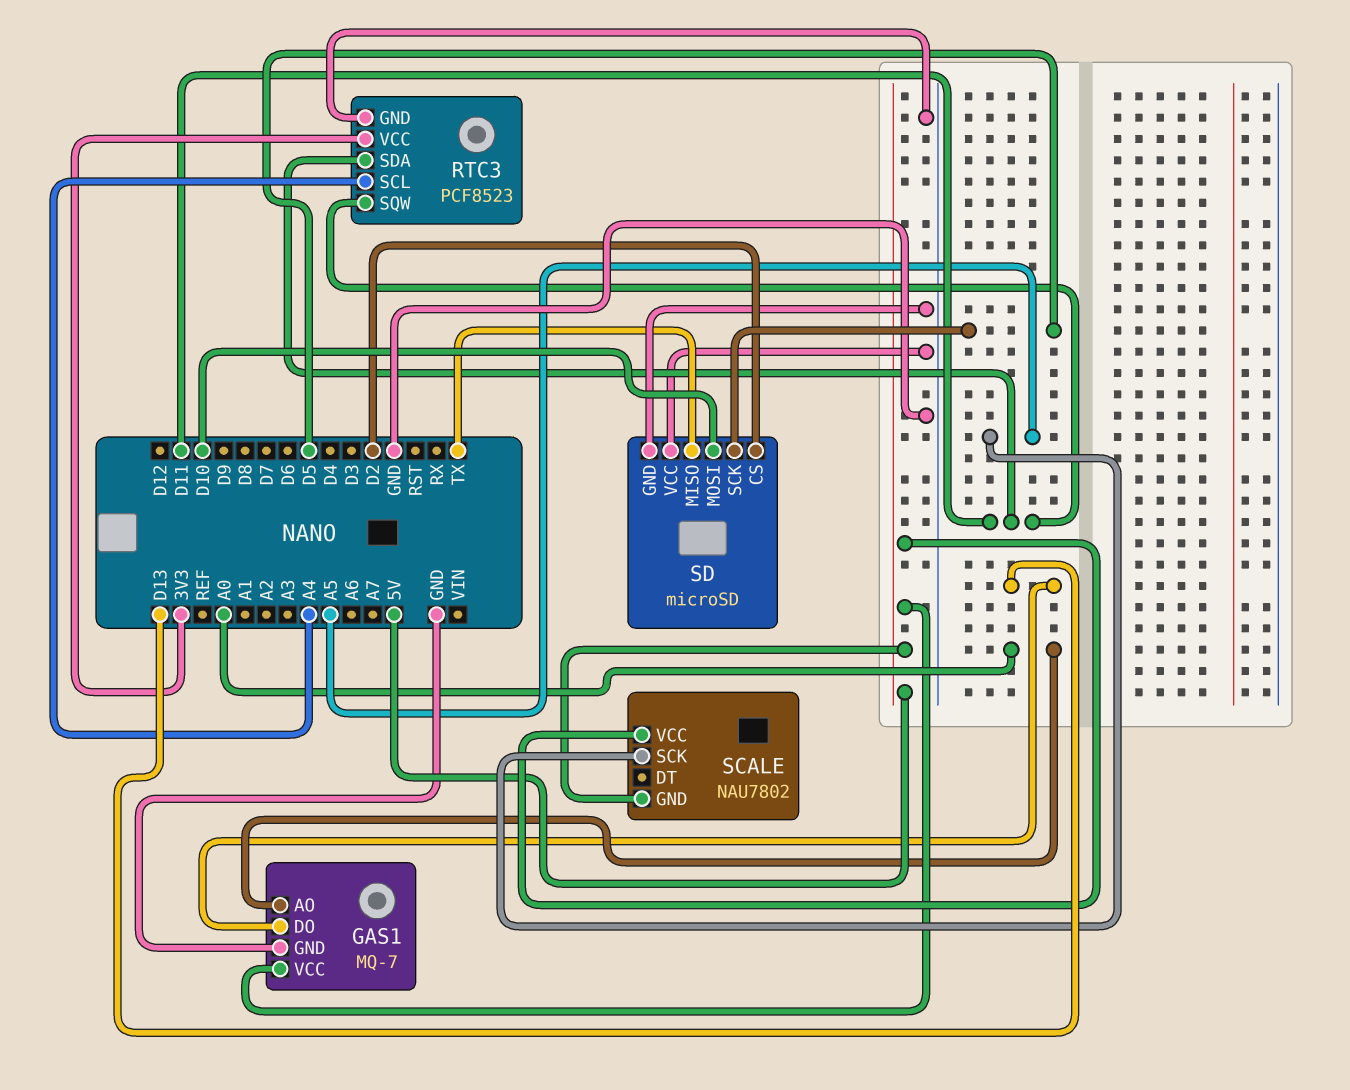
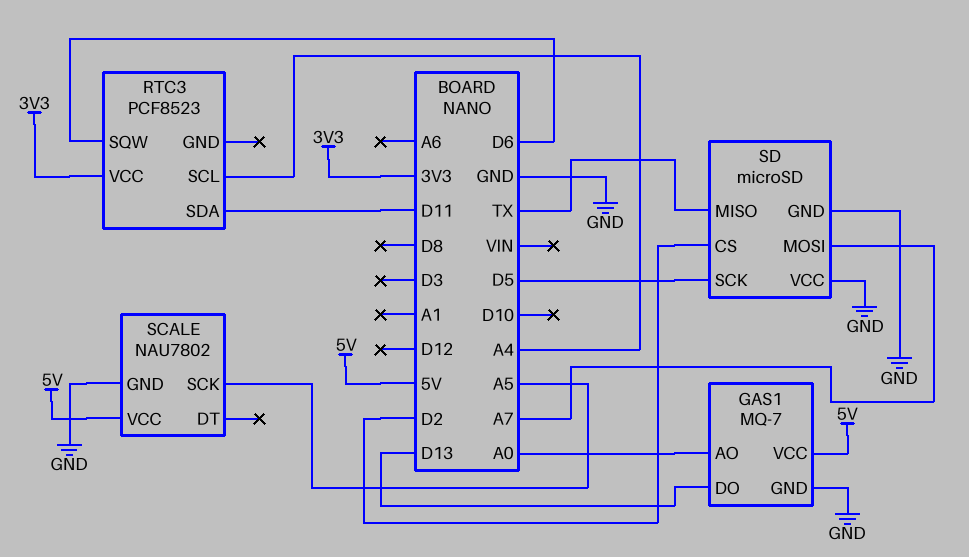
RTC3 pin GND: GND -> none
RTC3 pin SQW: D11 -> D6
SCALE pin GND: 5V -> GND
SD pin MOSI: D10 -> A7

